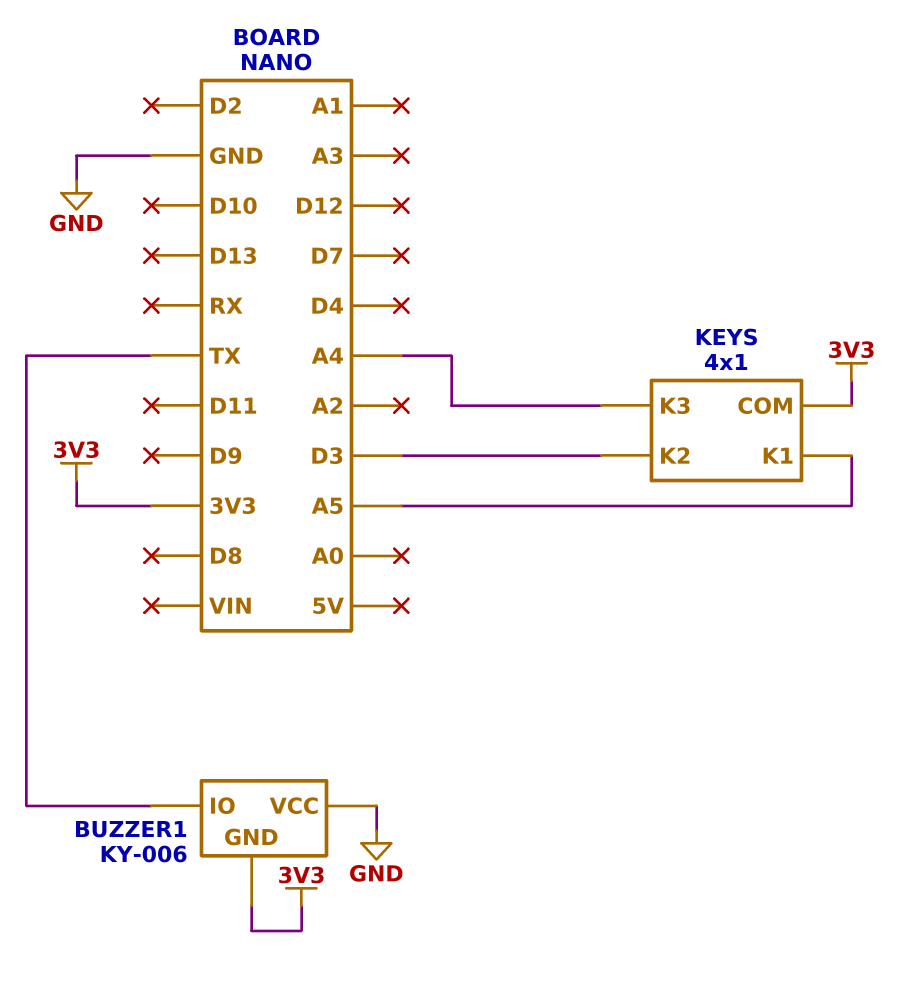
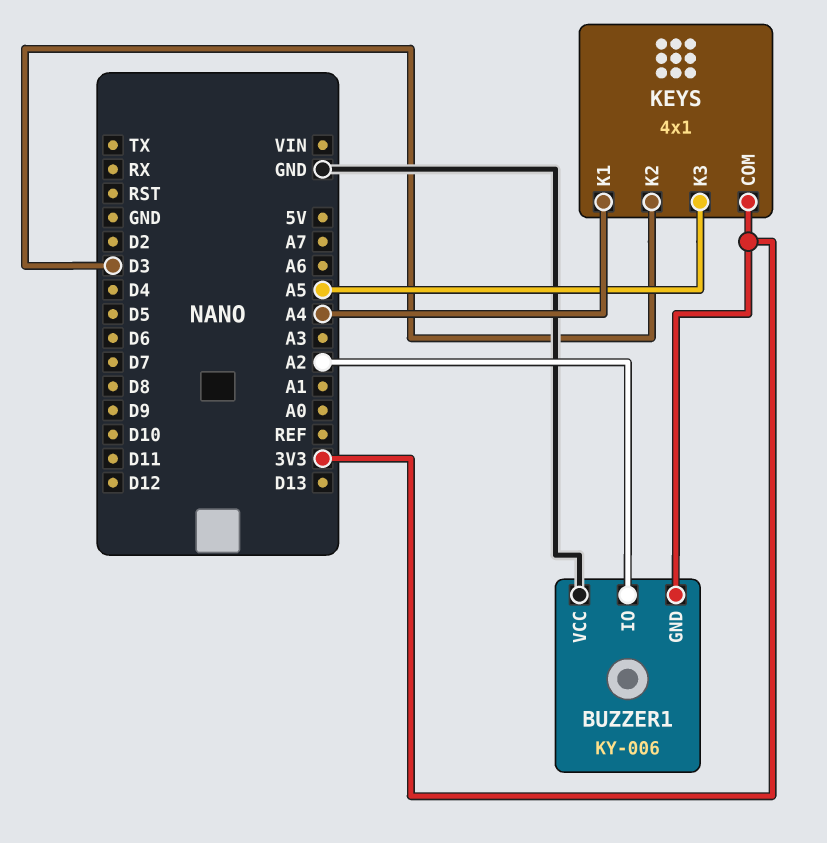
BUZZER1 pin IO: TX -> A2
KEYS pin K1: A5 -> A4
KEYS pin K3: A4 -> A5

